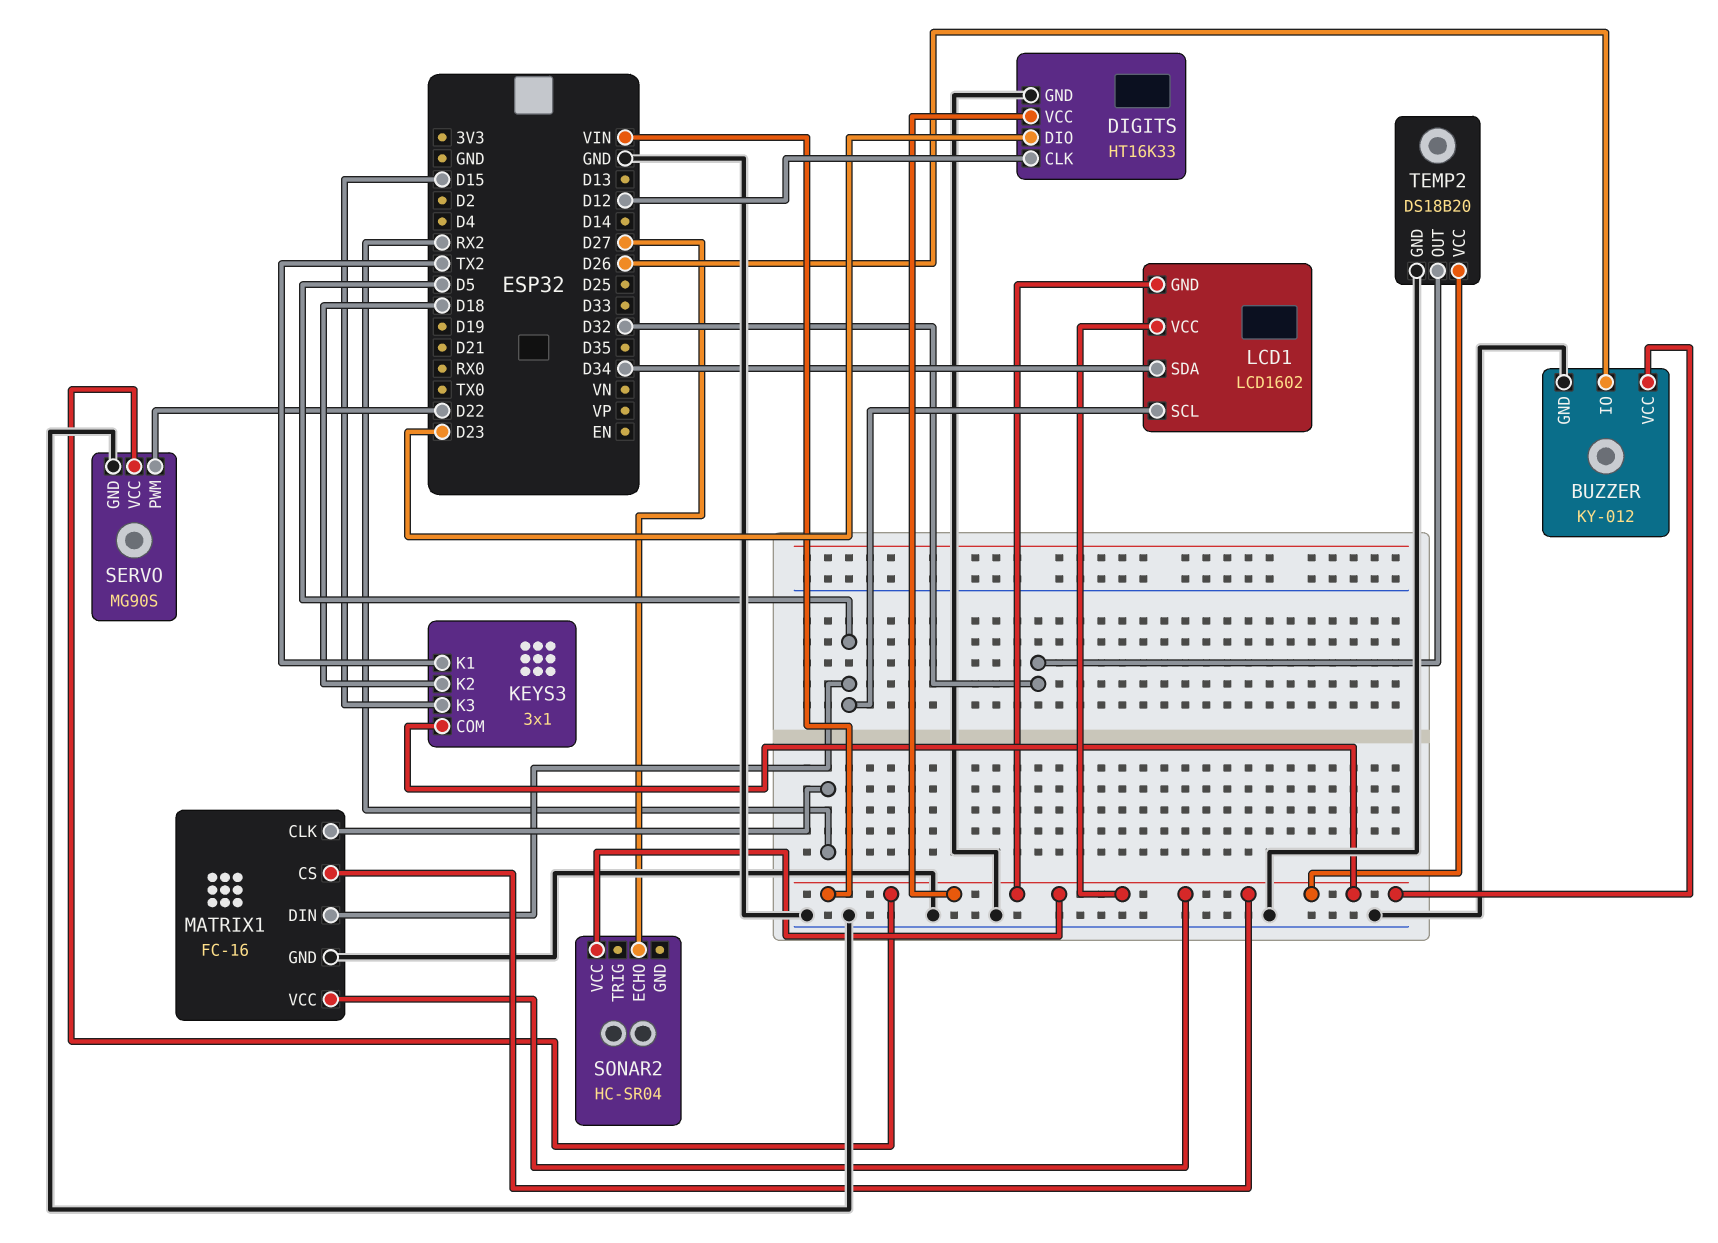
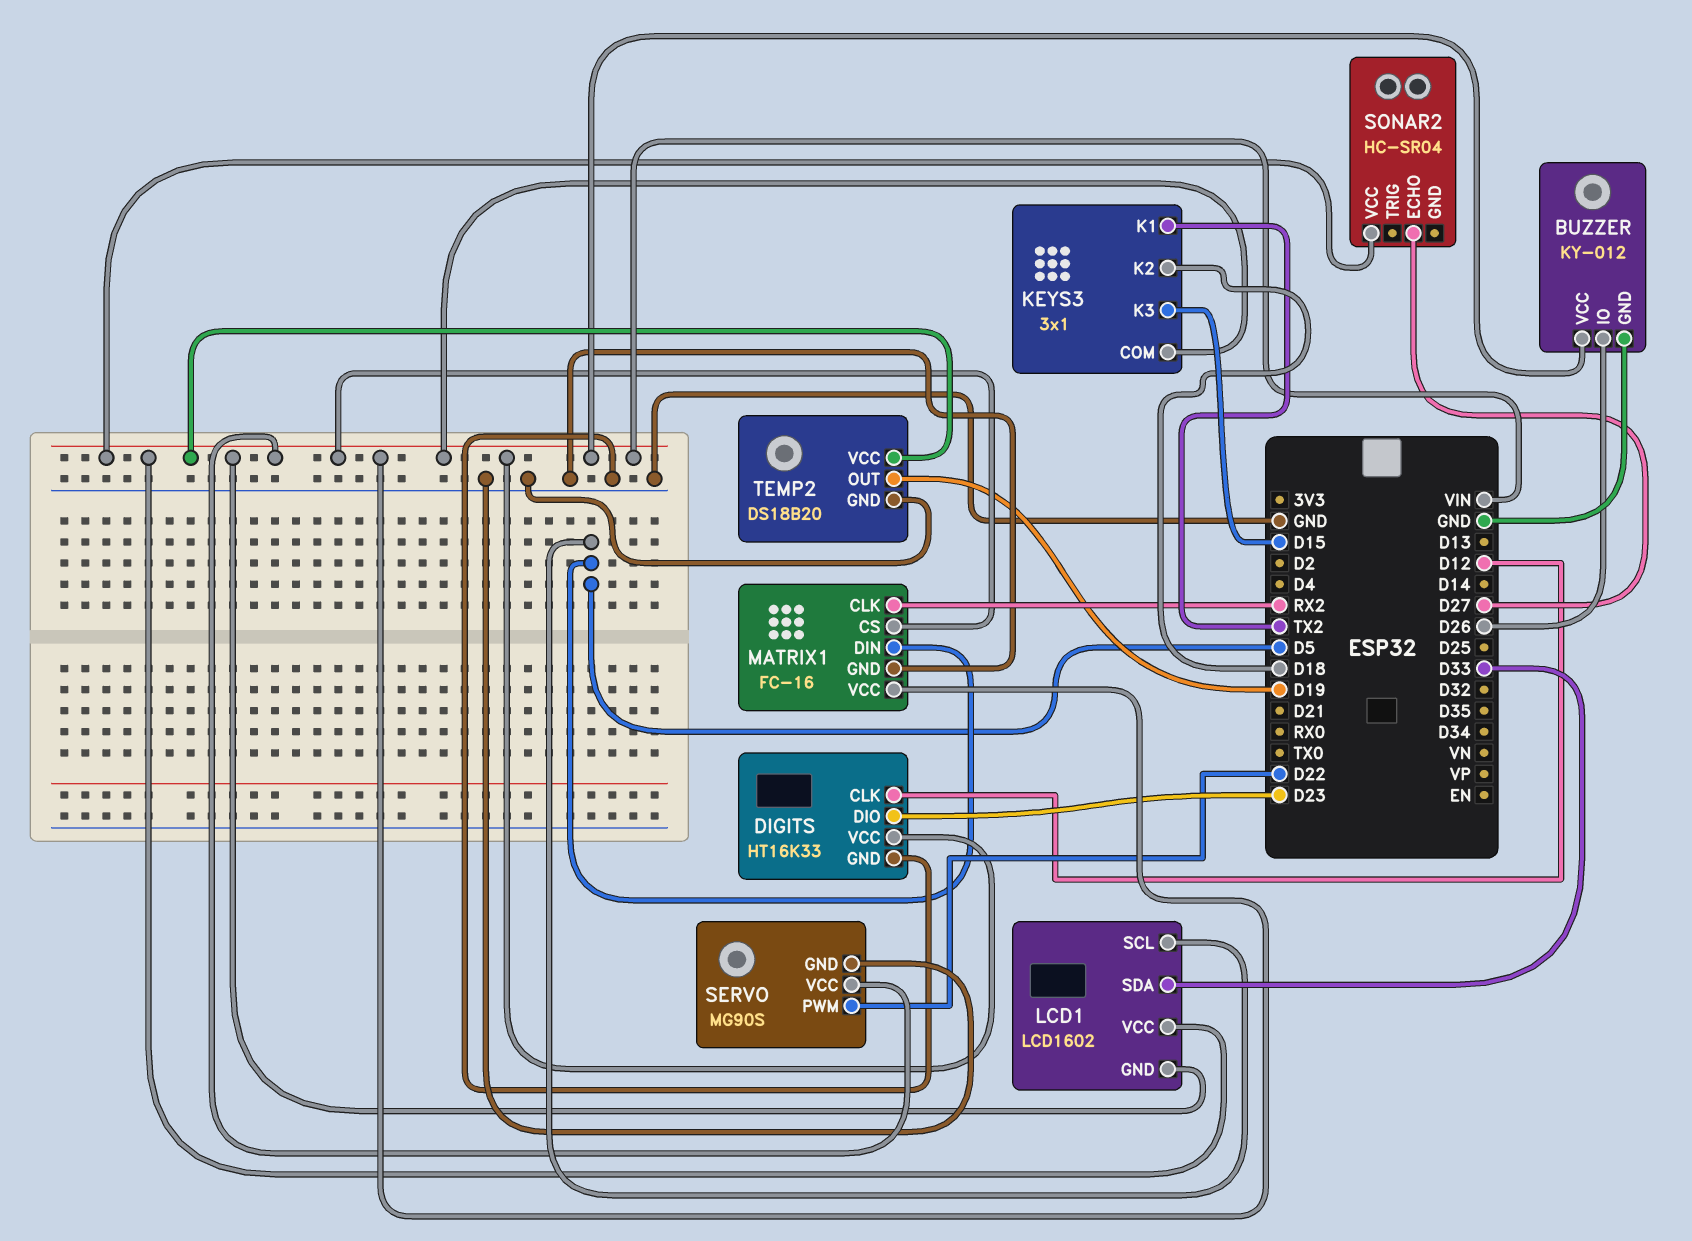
LCD1 pin SDA: D34 -> D33
TEMP2 pin OUT: D32 -> D19

